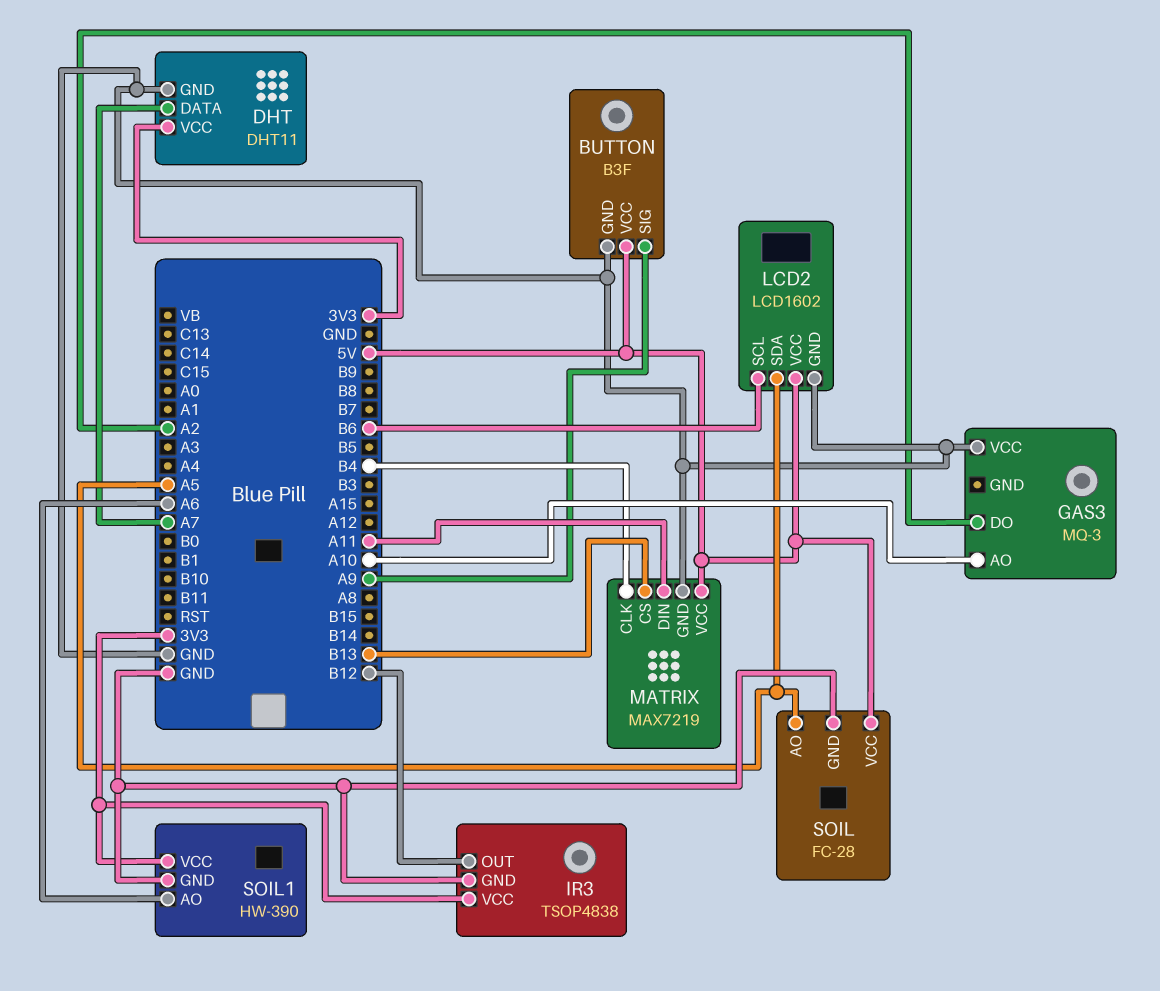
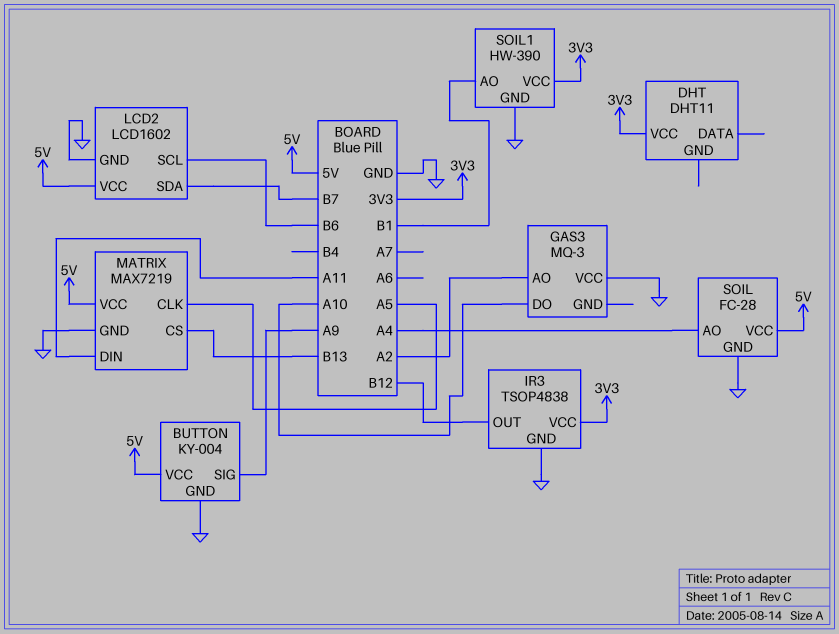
BUTTON: B3F -> KY-004
DHT pin DATA: A7 -> none
DHT pin GND: GND -> none
GAS3 pin AO: A10 -> A2
GAS3 pin DO: A2 -> A10
LCD2 pin SDA: A5 -> B7
MATRIX pin CLK: B4 -> A5
SOIL pin AO: A5 -> A4
SOIL1 pin AO: A6 -> B1

